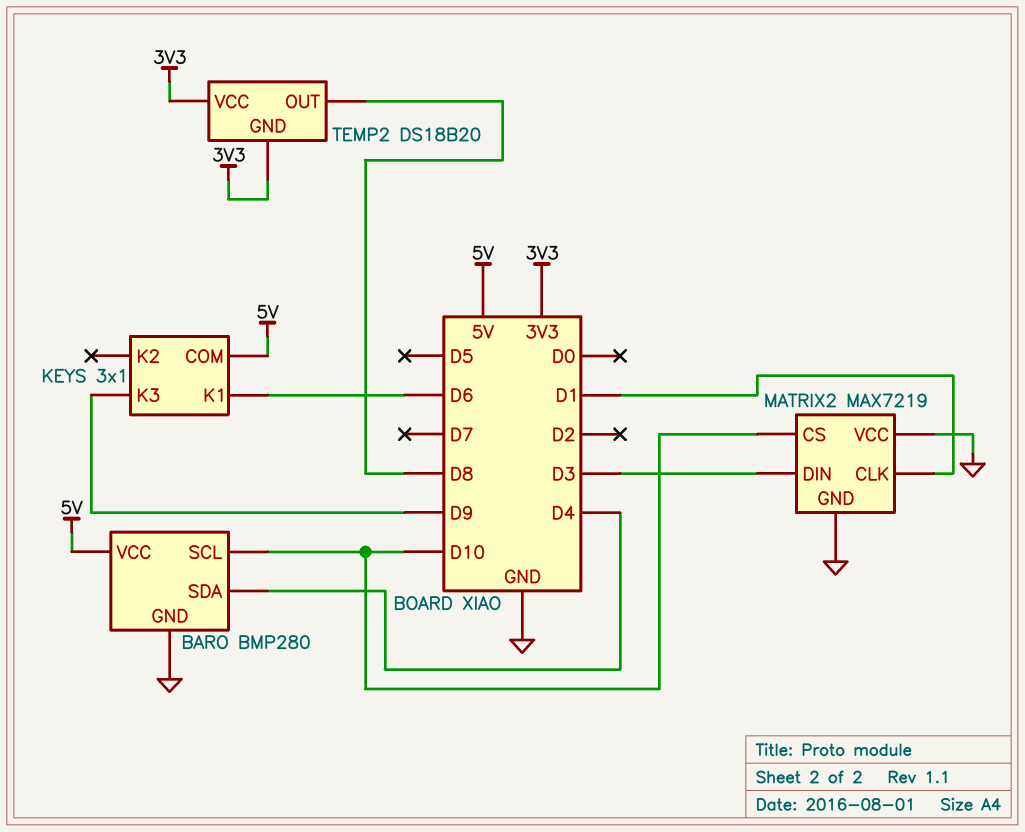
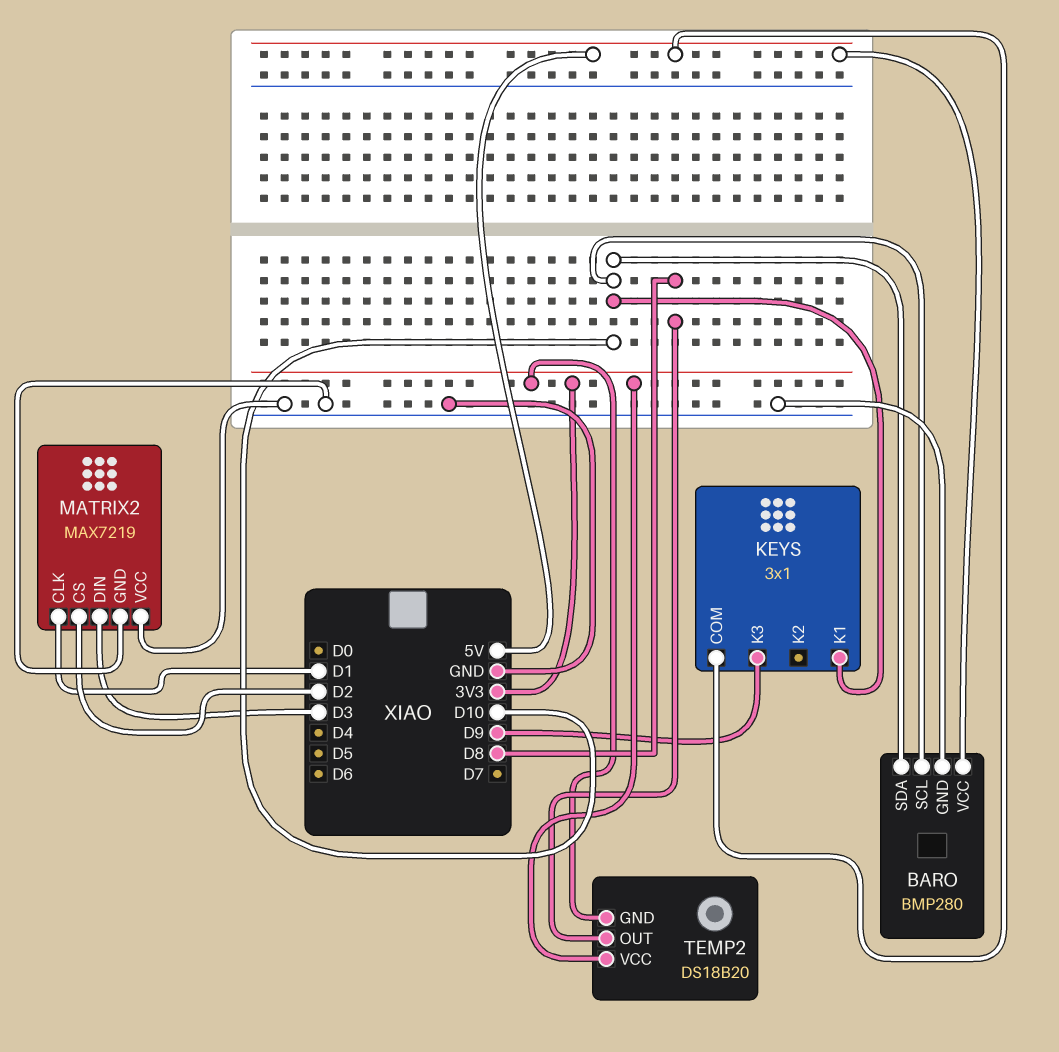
BARO pin SDA: D4 -> D10
KEYS pin K1: D6 -> D10
MATRIX2 pin CS: D10 -> D2

